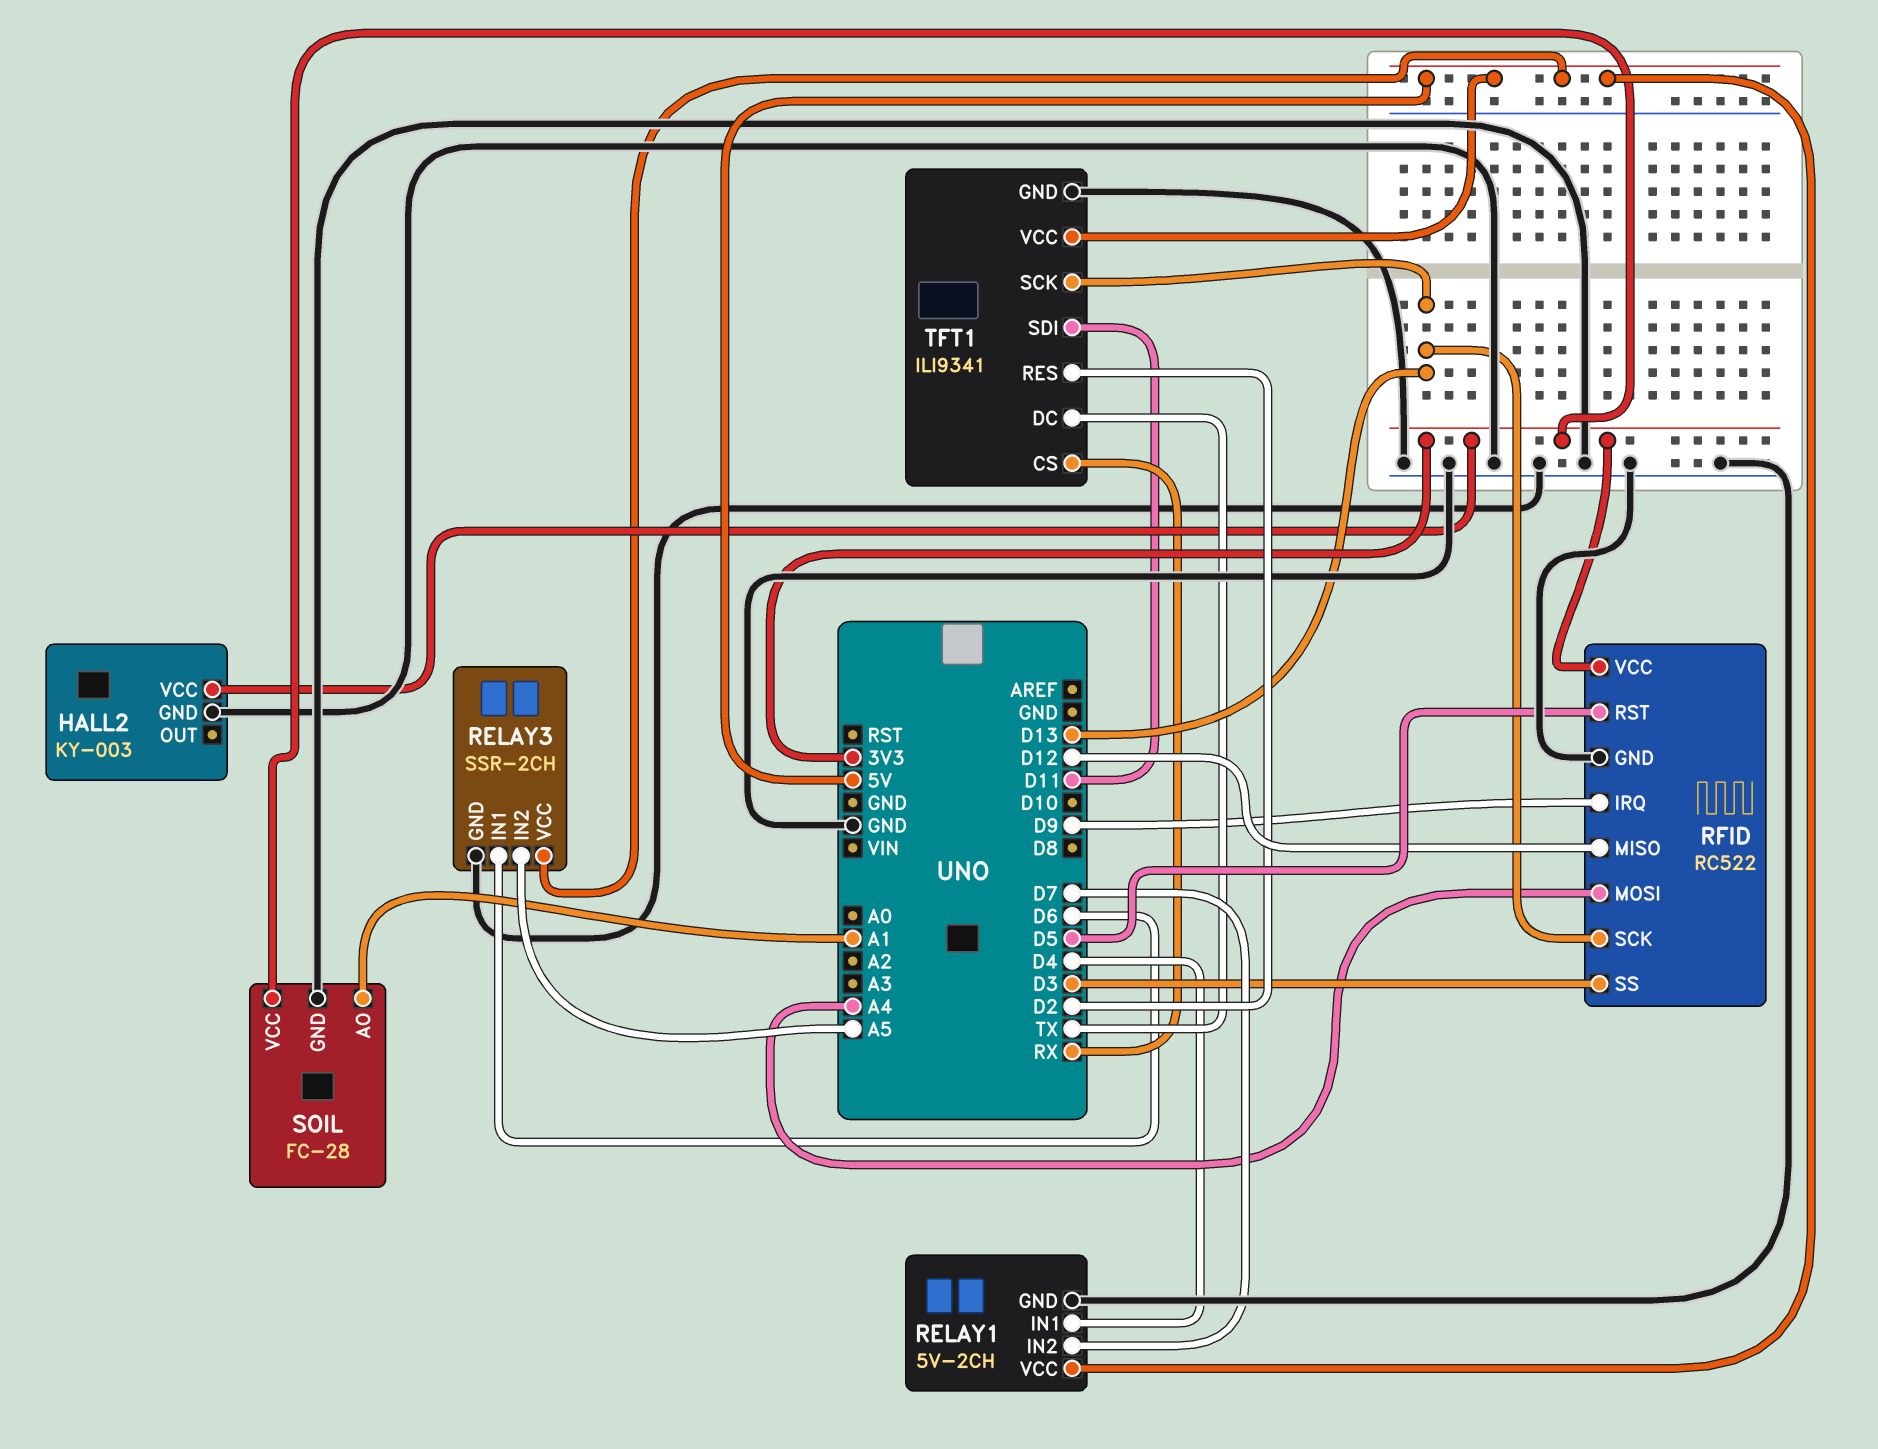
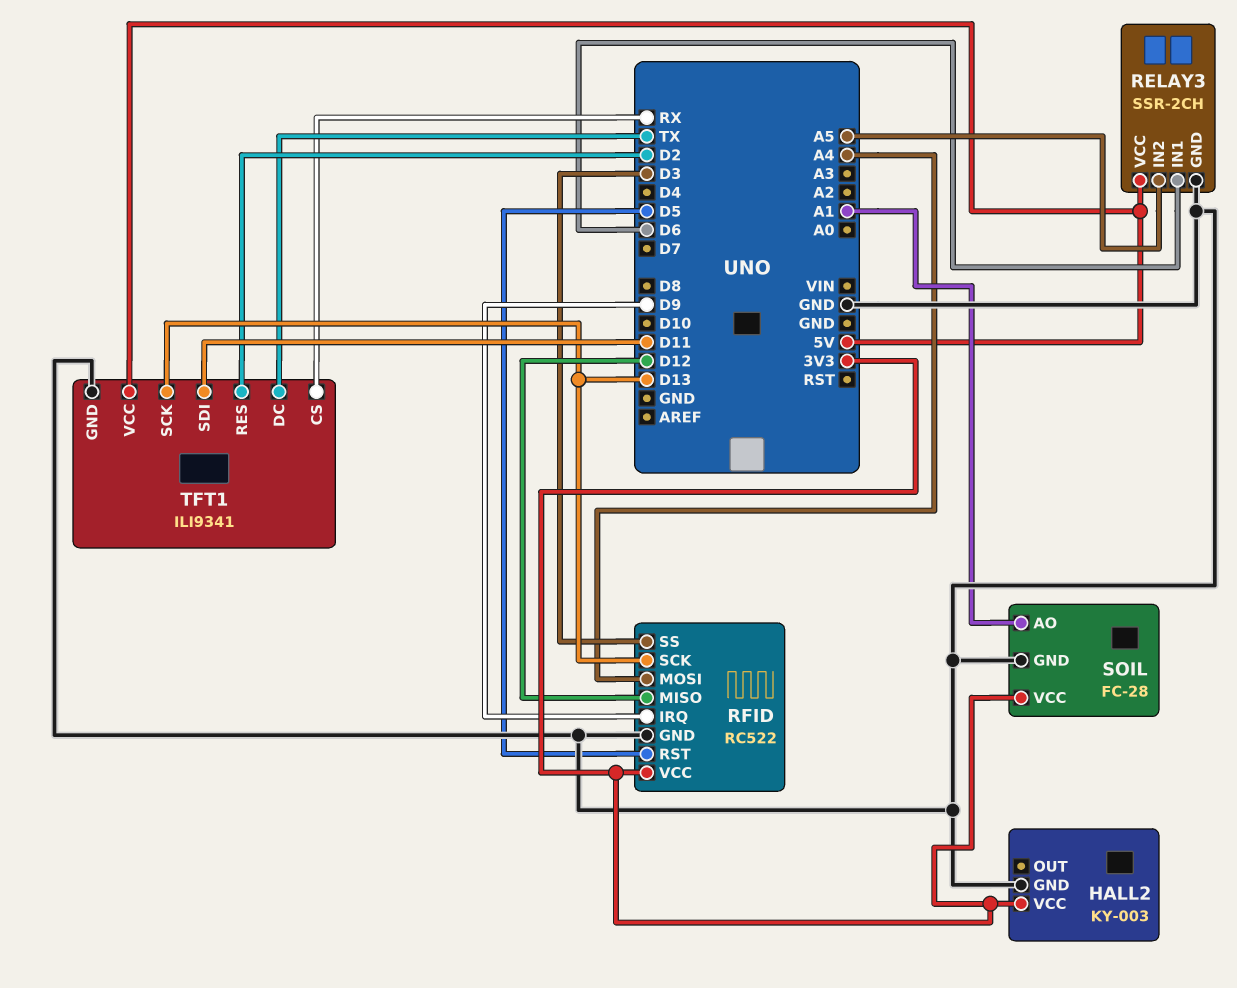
RELAY1: 5V-2CH -> none
RELAY1 pin GND: GND -> none
RELAY1 pin IN1: D4 -> none
RELAY1 pin IN2: D7 -> none
RELAY1 pin VCC: 5V -> none

